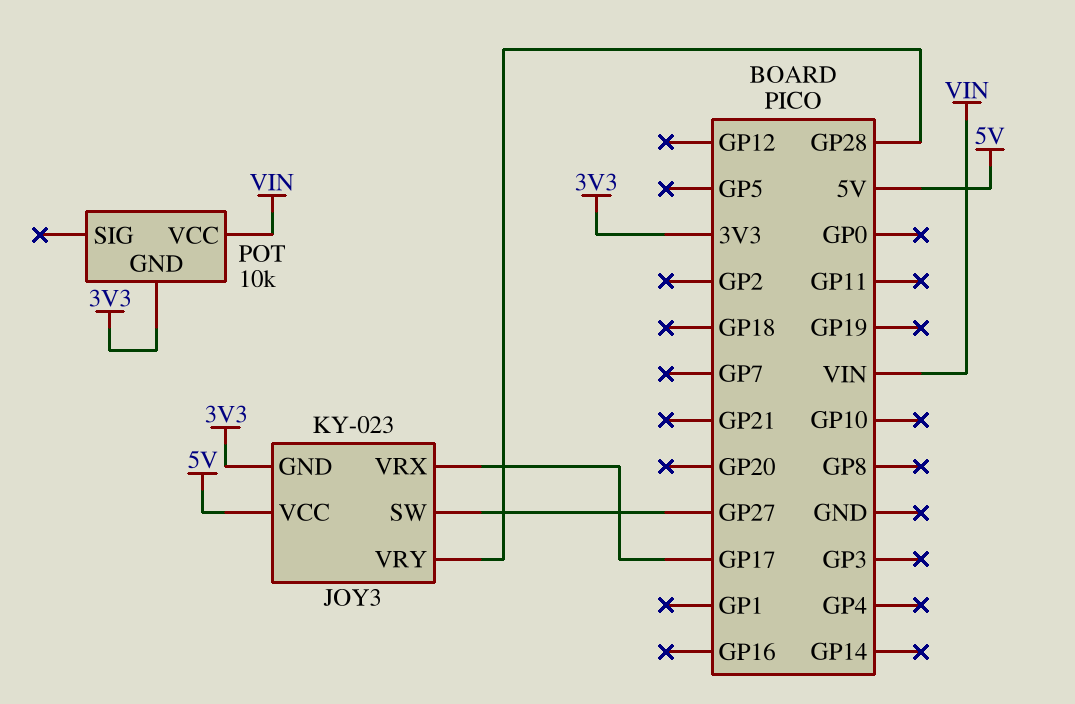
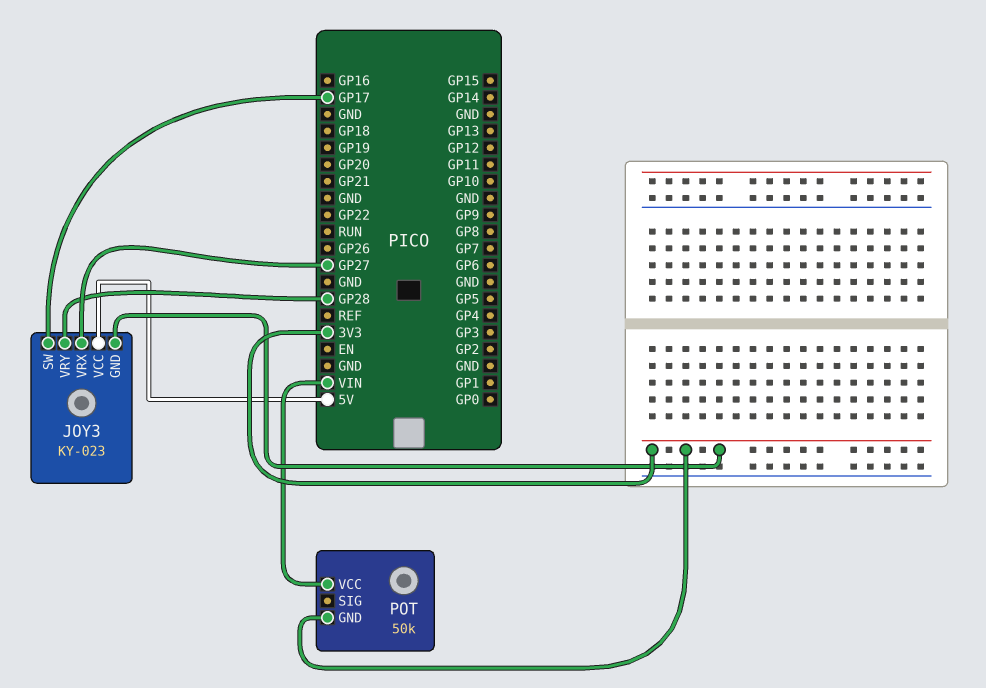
JOY3 pin SW: GP27 -> GP17
JOY3 pin VRX: GP17 -> GP27
POT: 10k -> 50k

